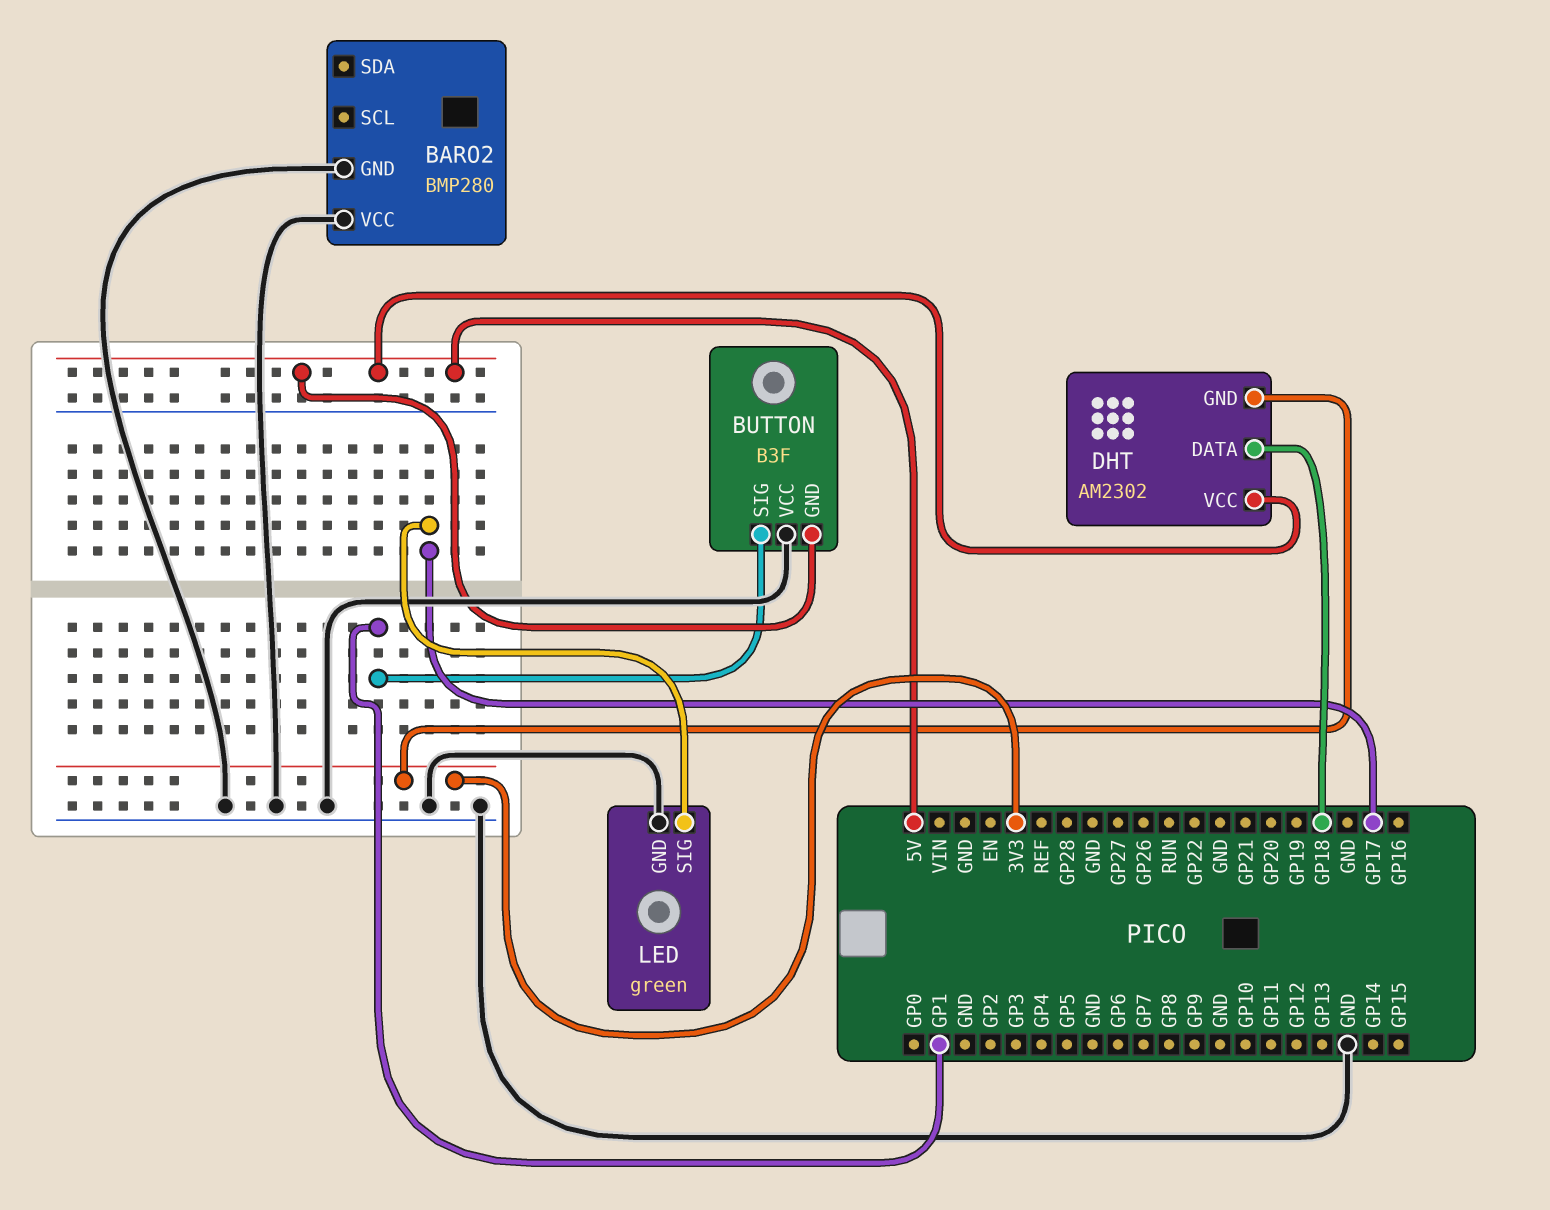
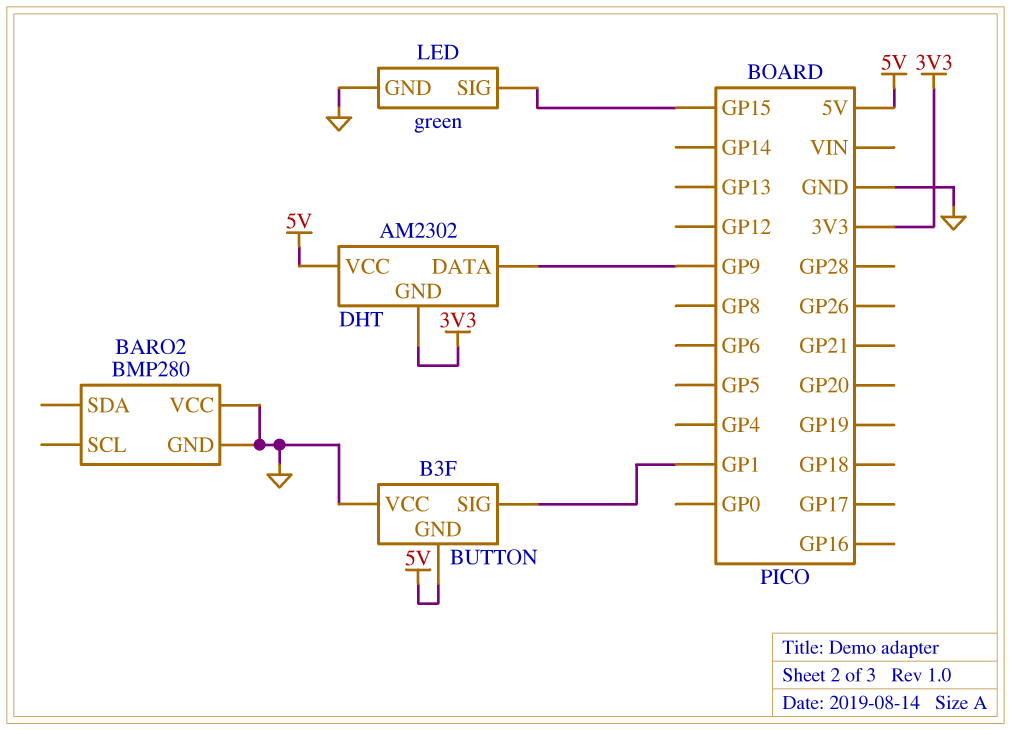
DHT pin DATA: GP18 -> GP9
LED pin SIG: GP17 -> GP15

